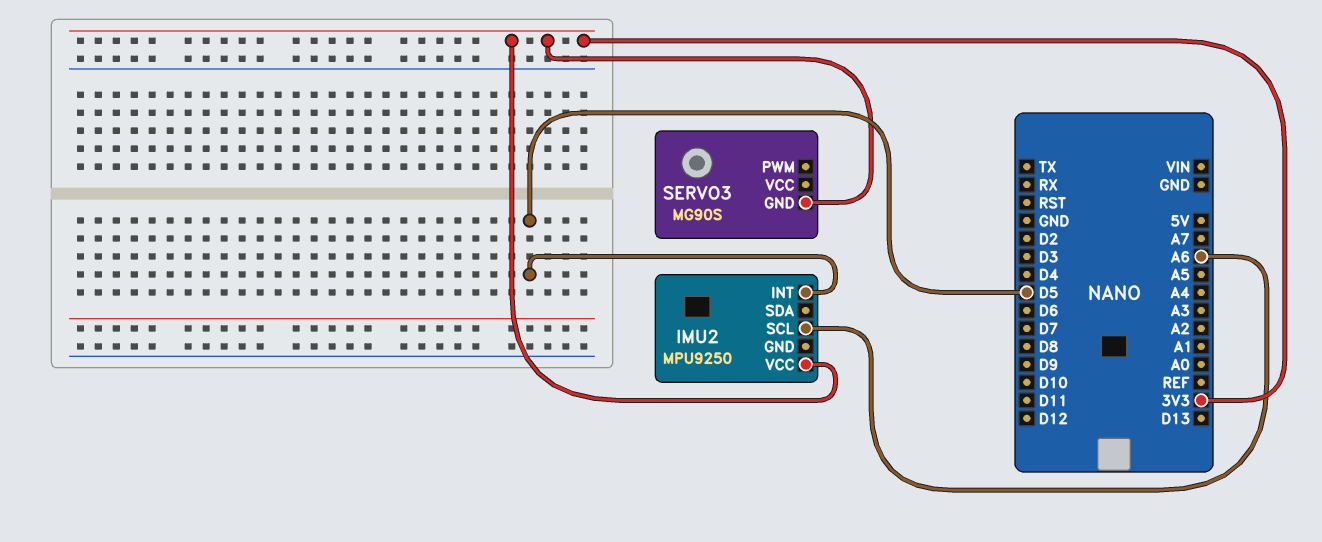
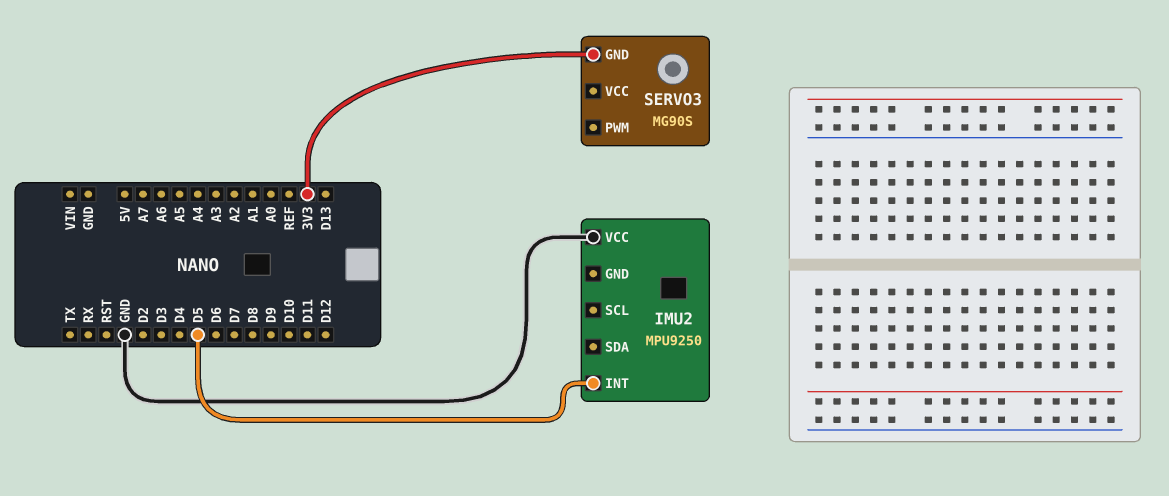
IMU2 pin SCL: A6 -> none
IMU2 pin VCC: 3V3 -> GND

